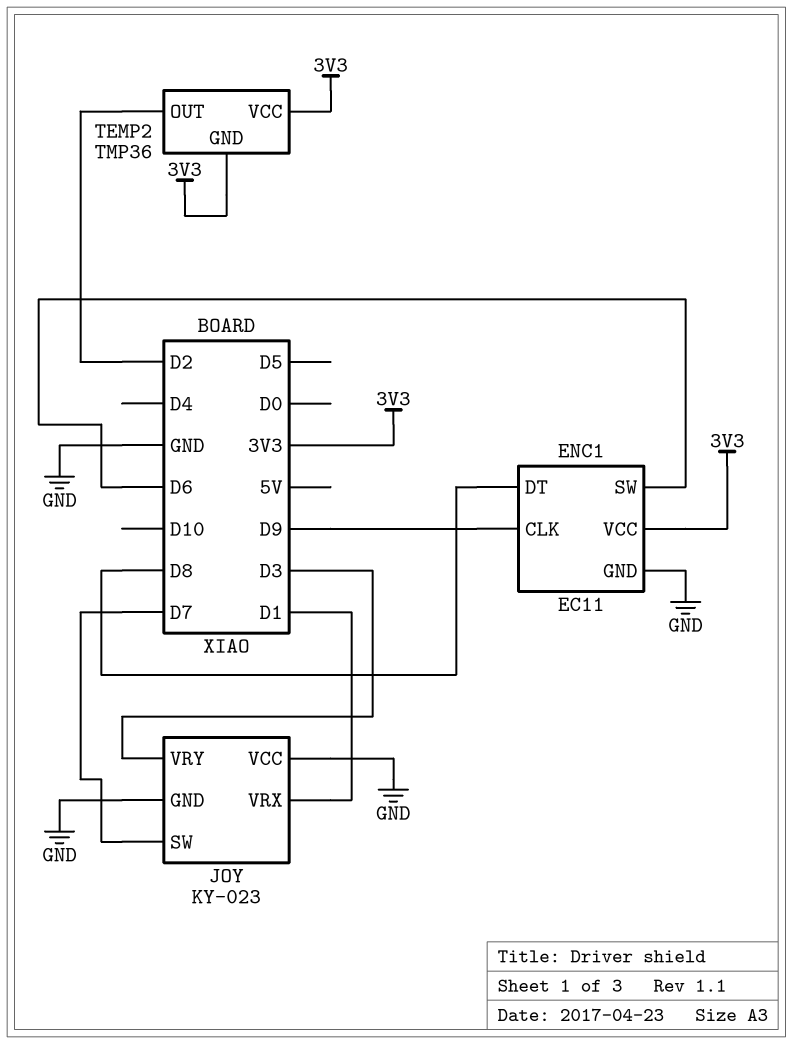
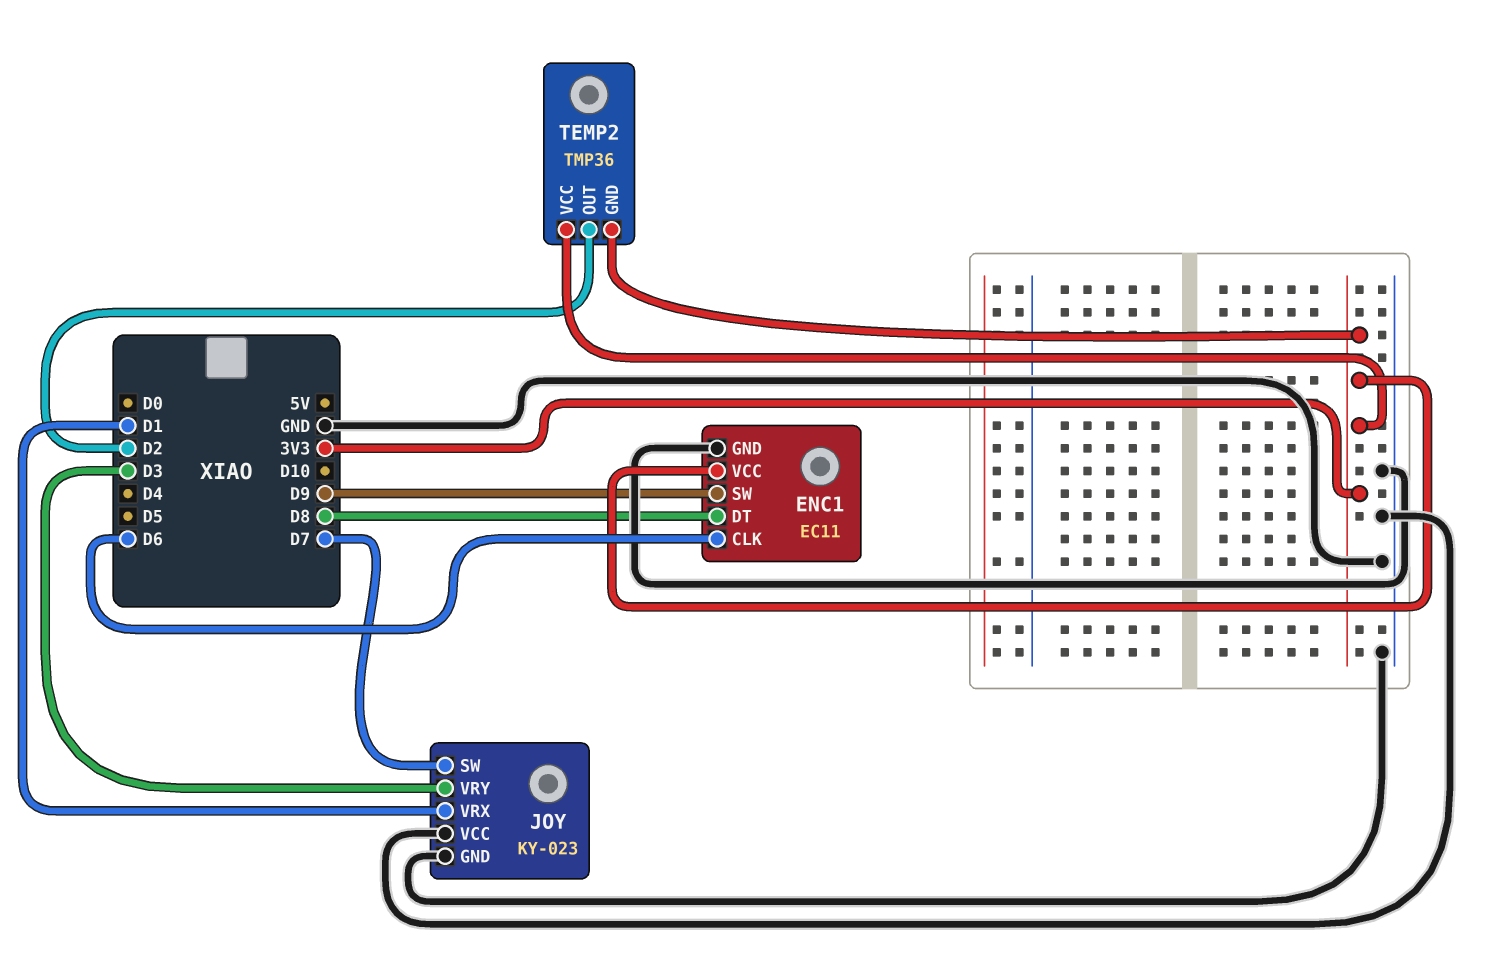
ENC1 pin CLK: D9 -> D6
ENC1 pin SW: D6 -> D9

